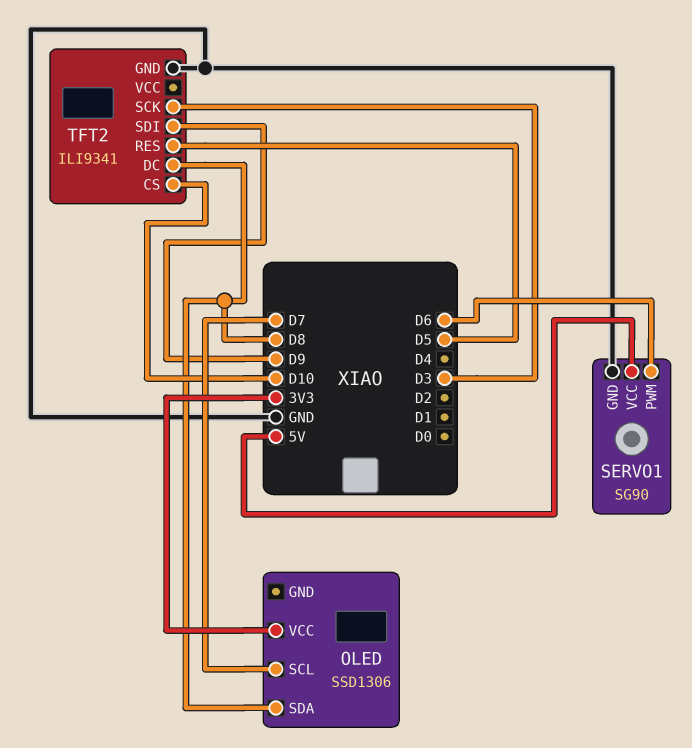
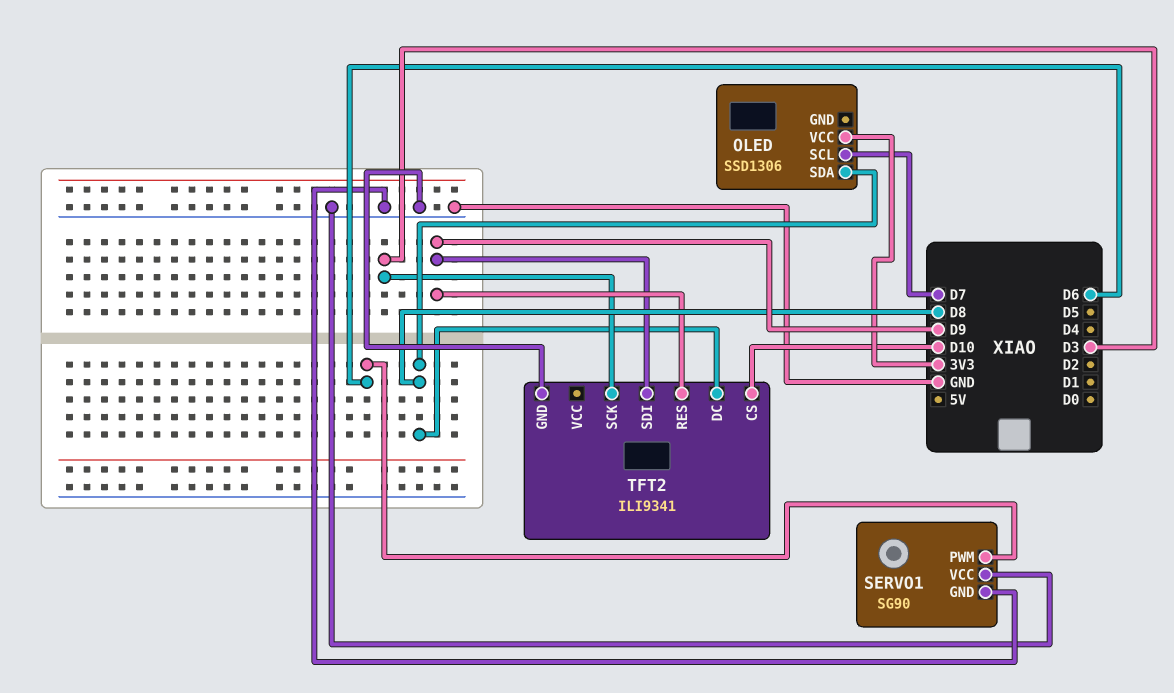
SERVO1 pin VCC: 5V -> GND
TFT2 pin RES: D5 -> D9

